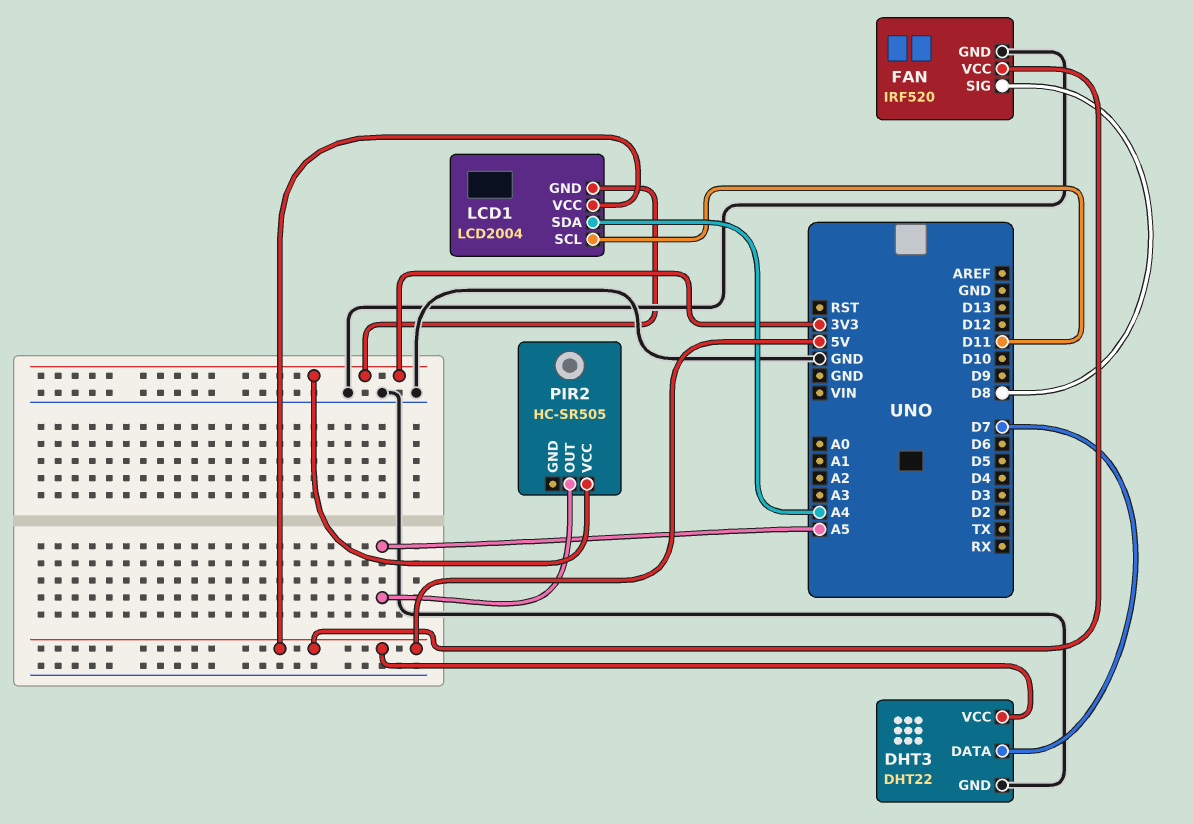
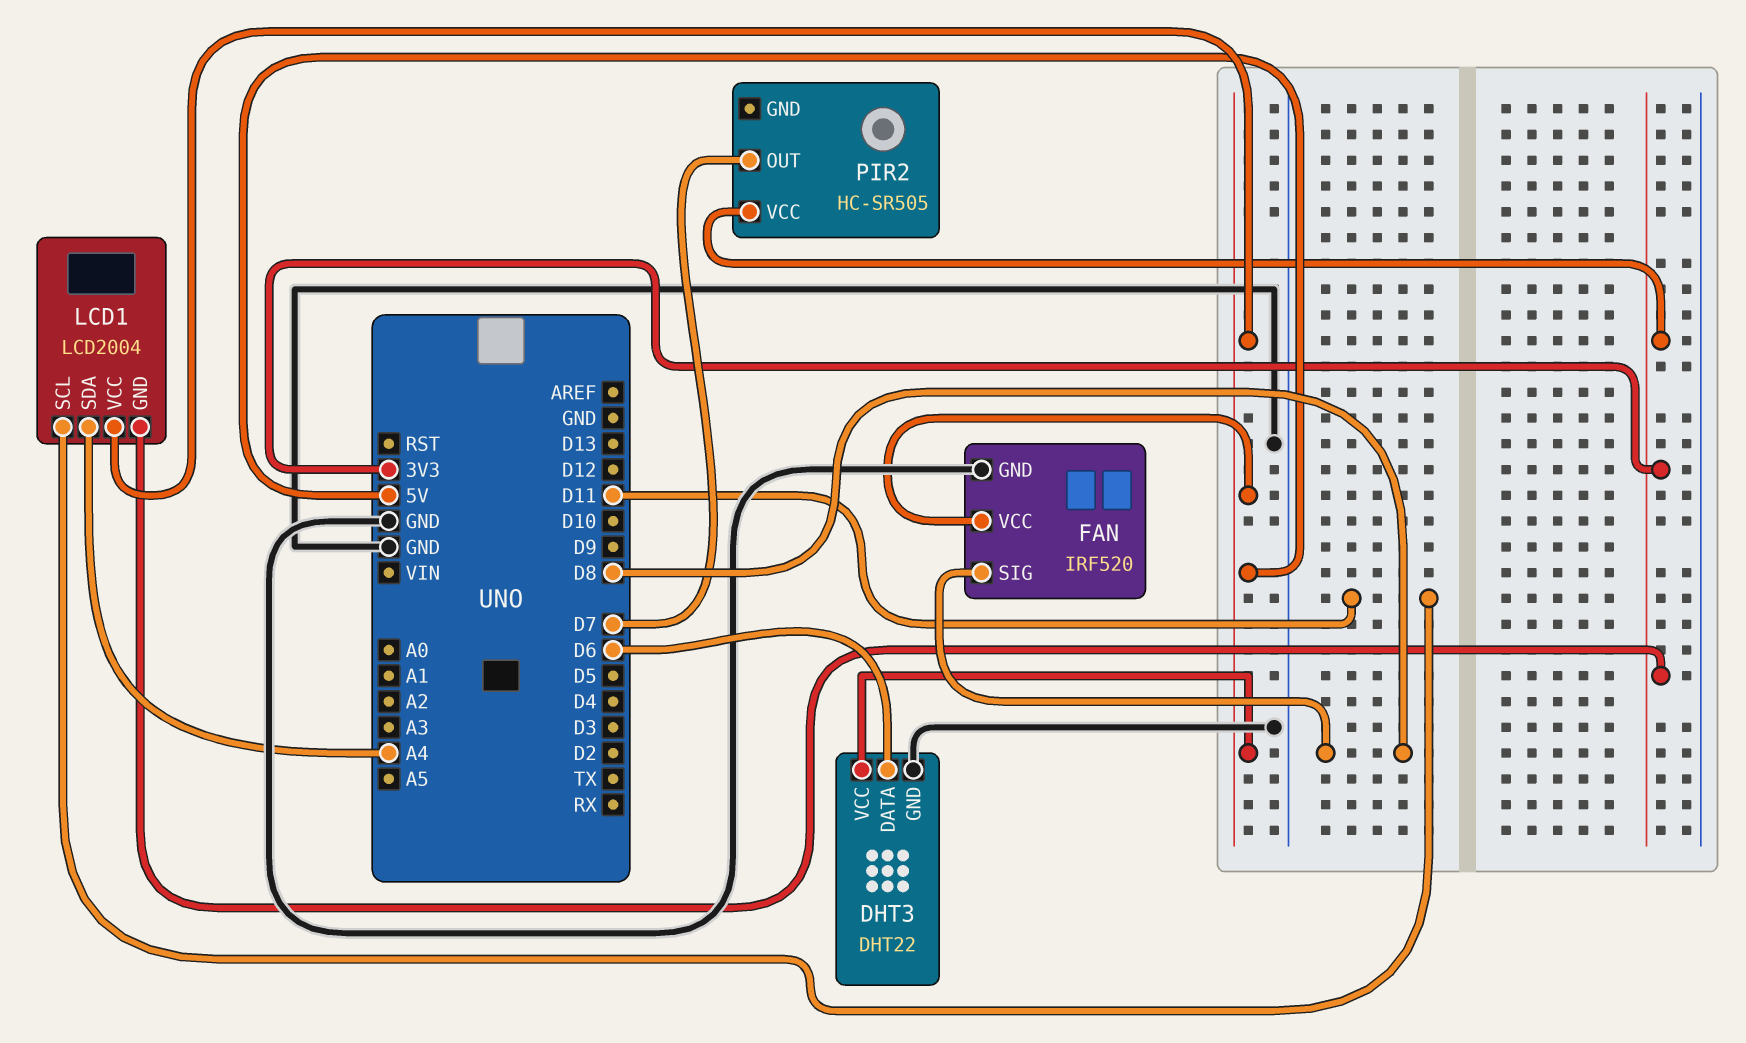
DHT3 pin DATA: D7 -> D6
PIR2 pin OUT: A5 -> D7

